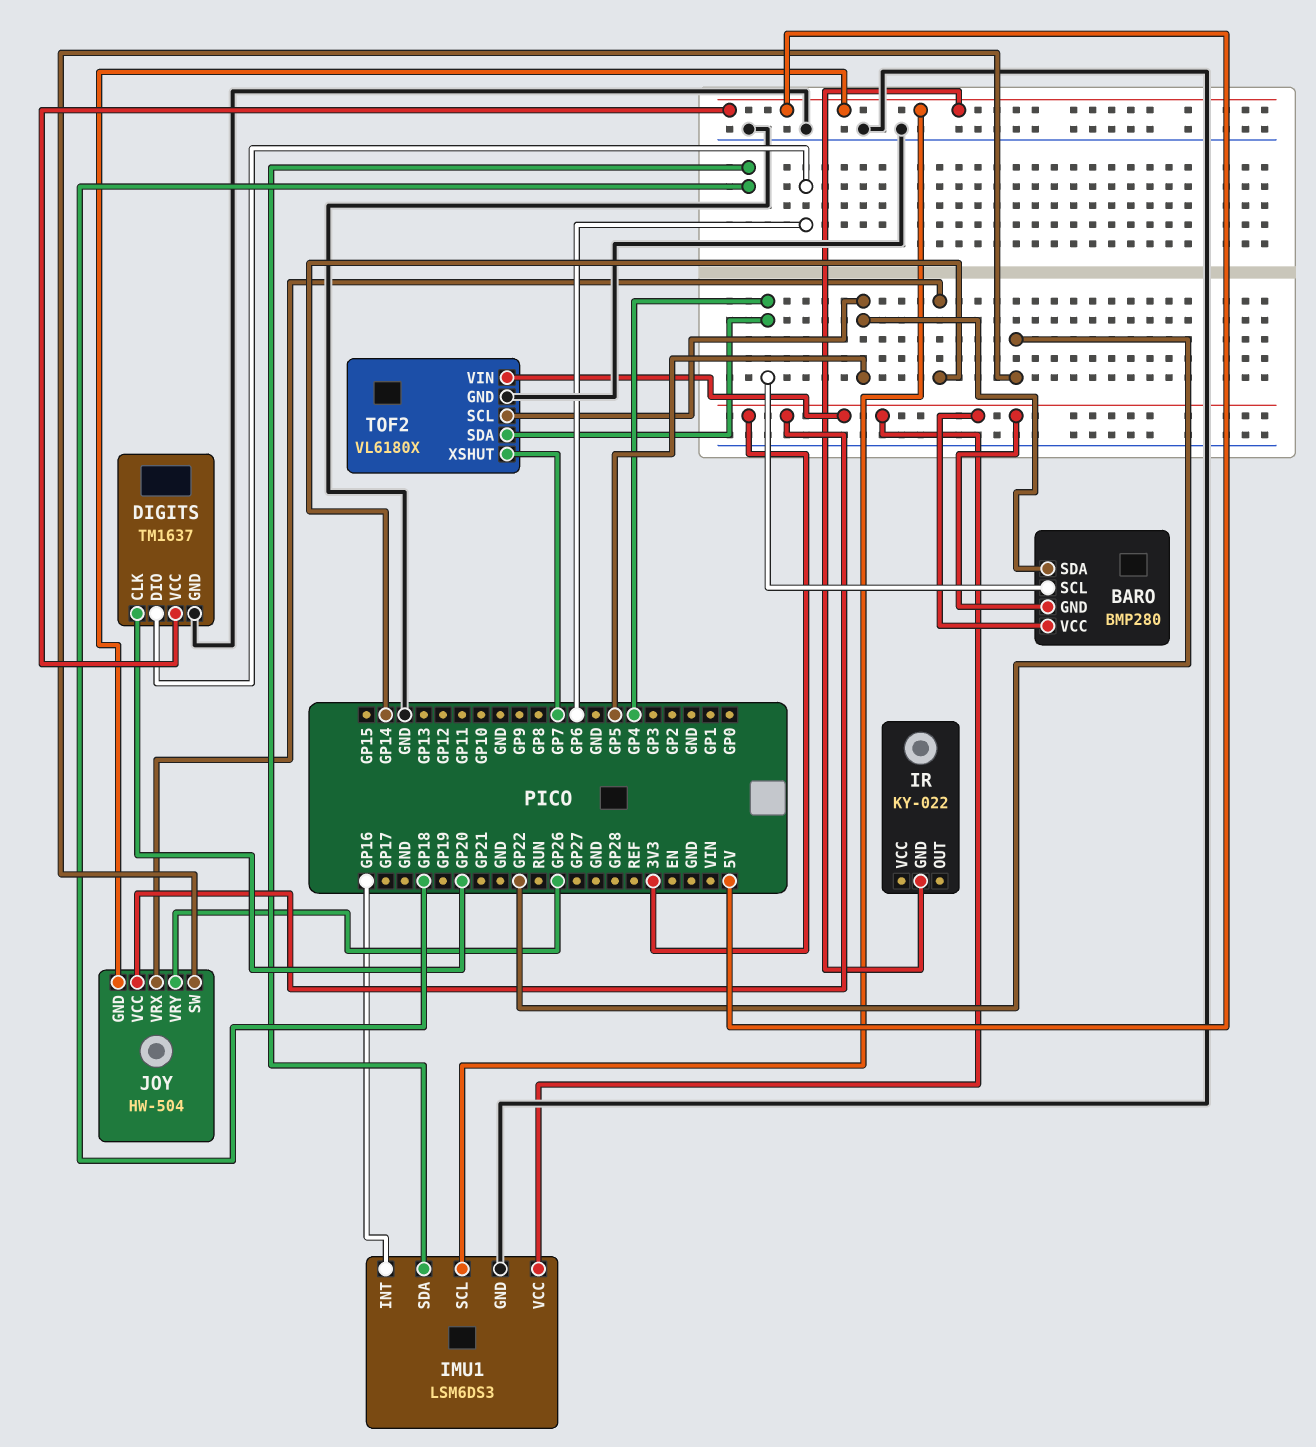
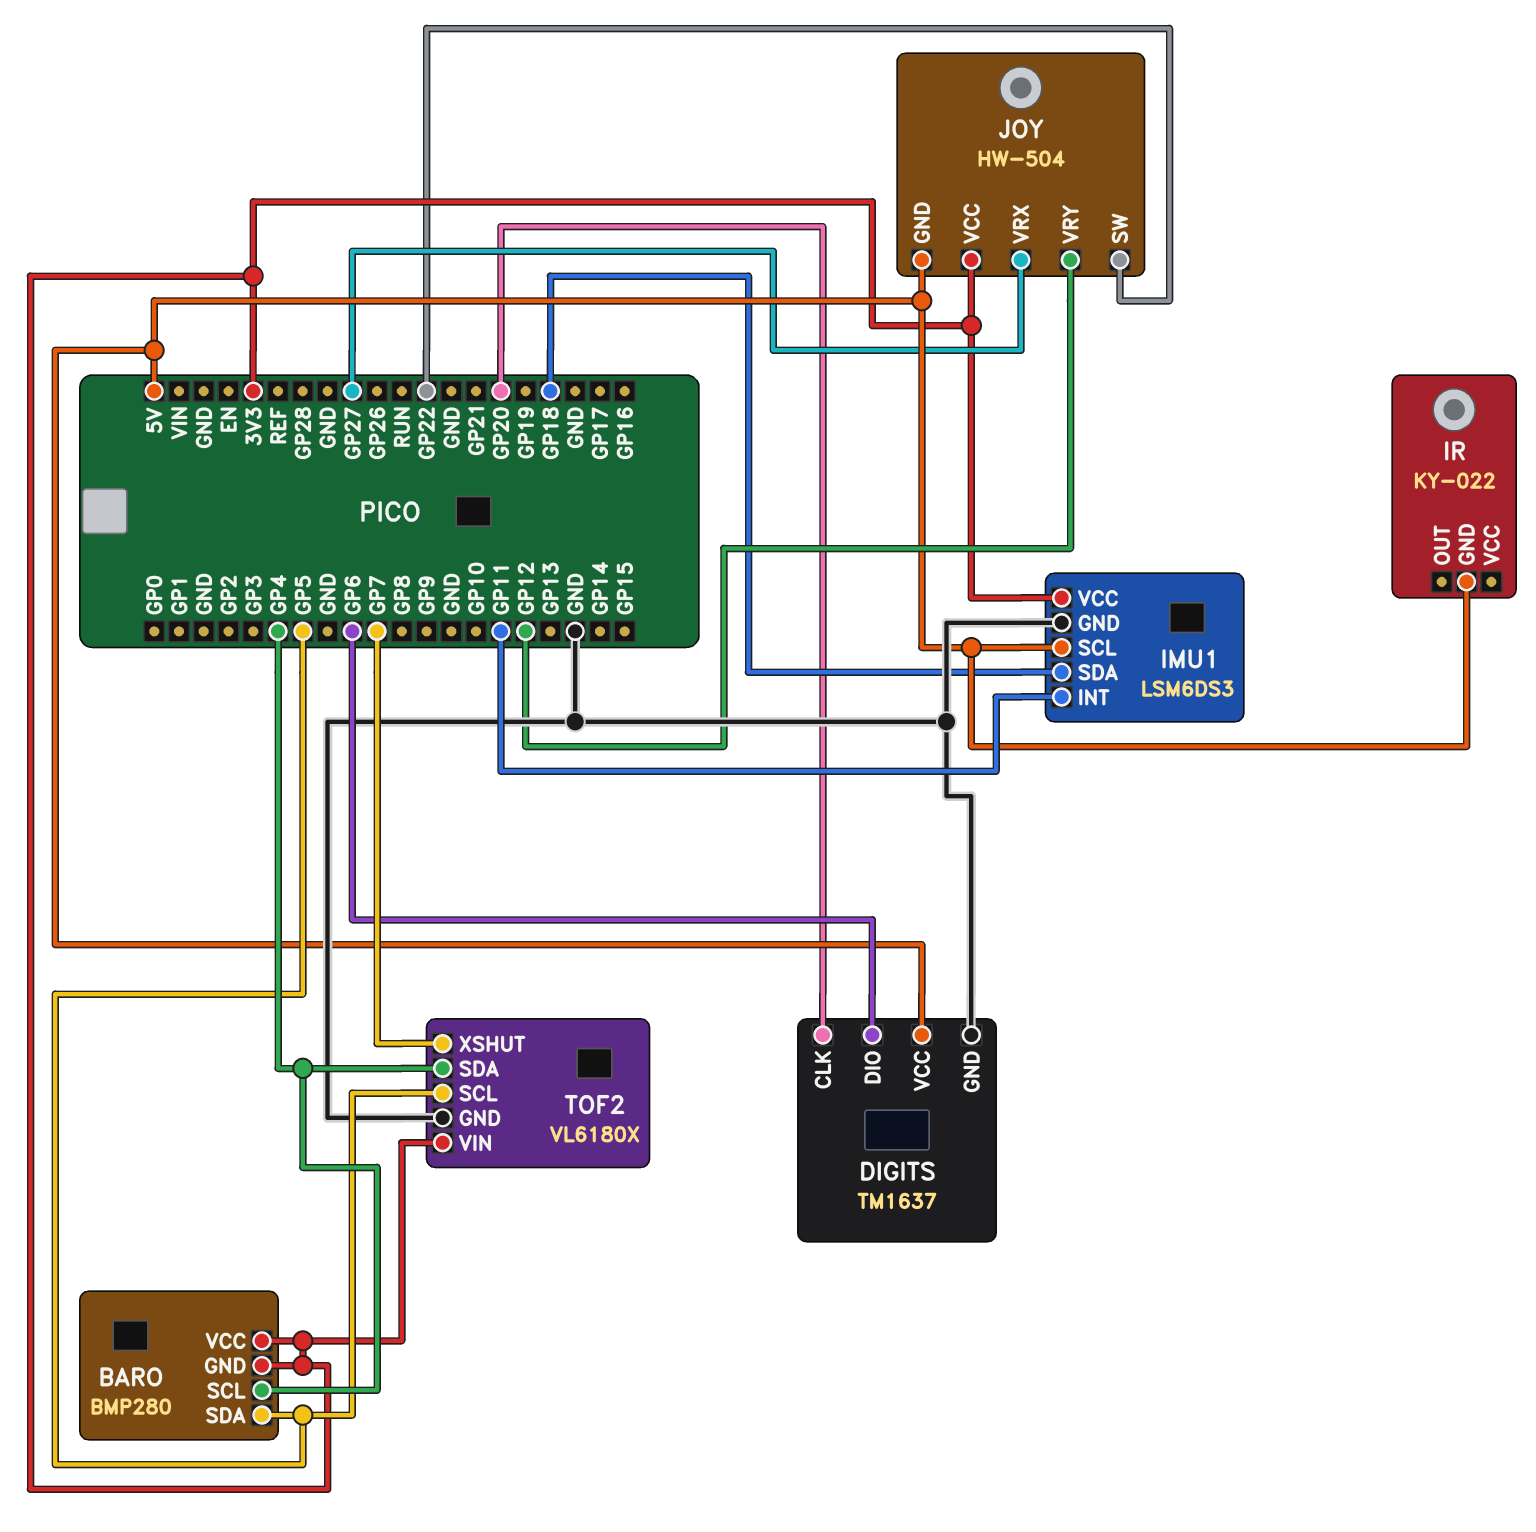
IMU1 pin INT: GP16 -> GP11
JOY pin VRX: GP14 -> GP27
JOY pin VRY: GP26 -> GP12

